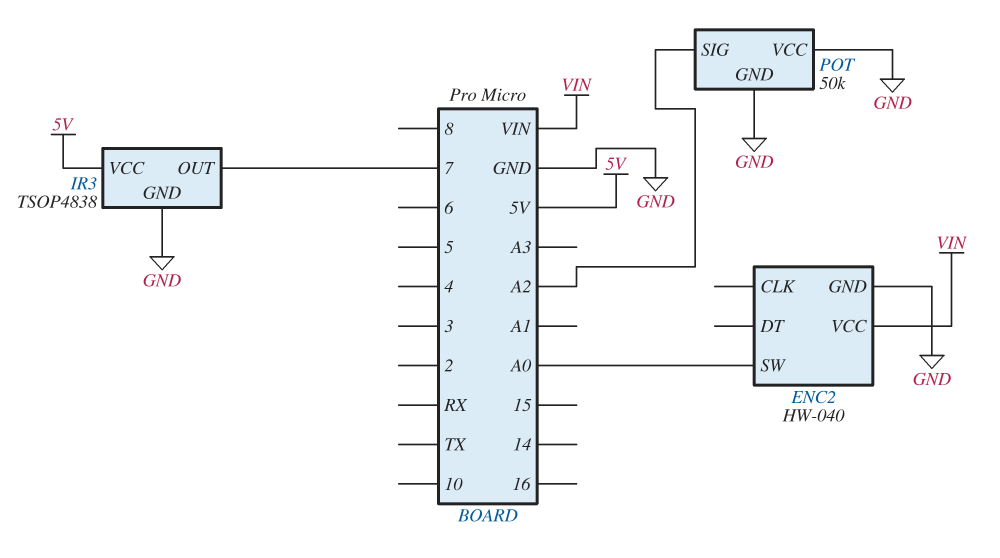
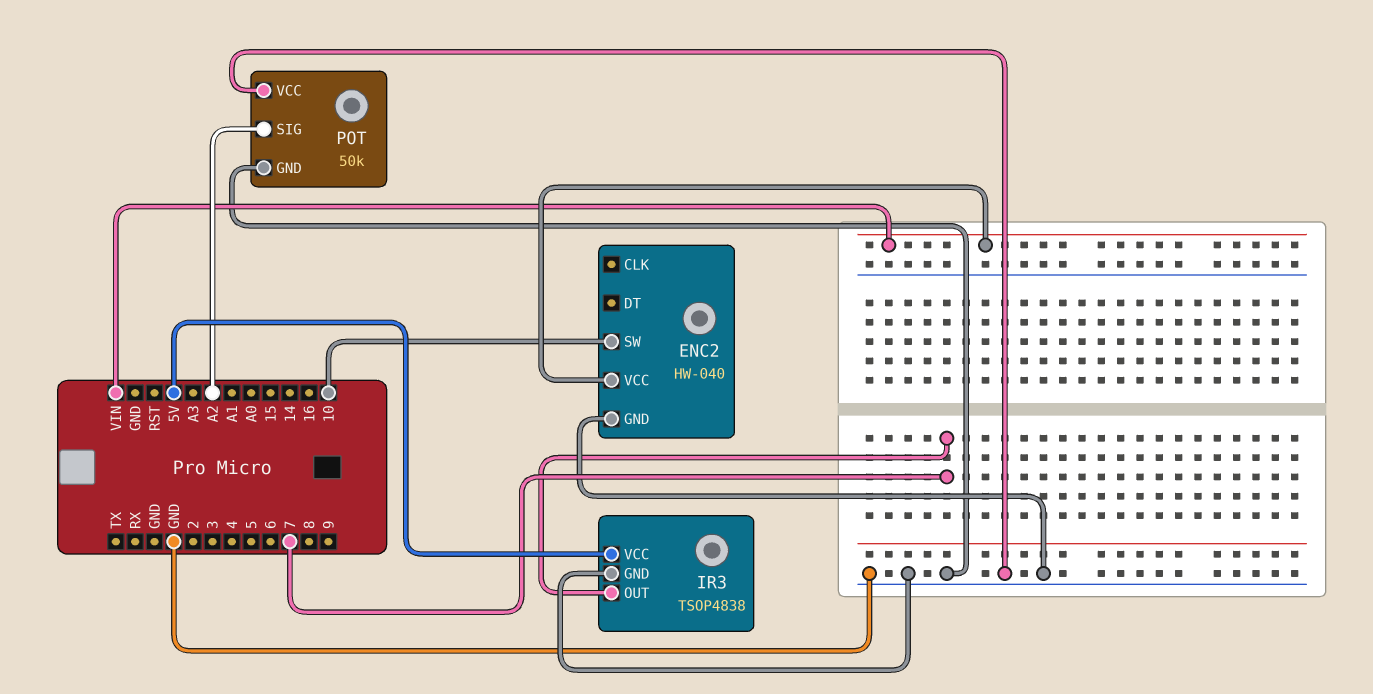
ENC2 pin SW: A0 -> 10

